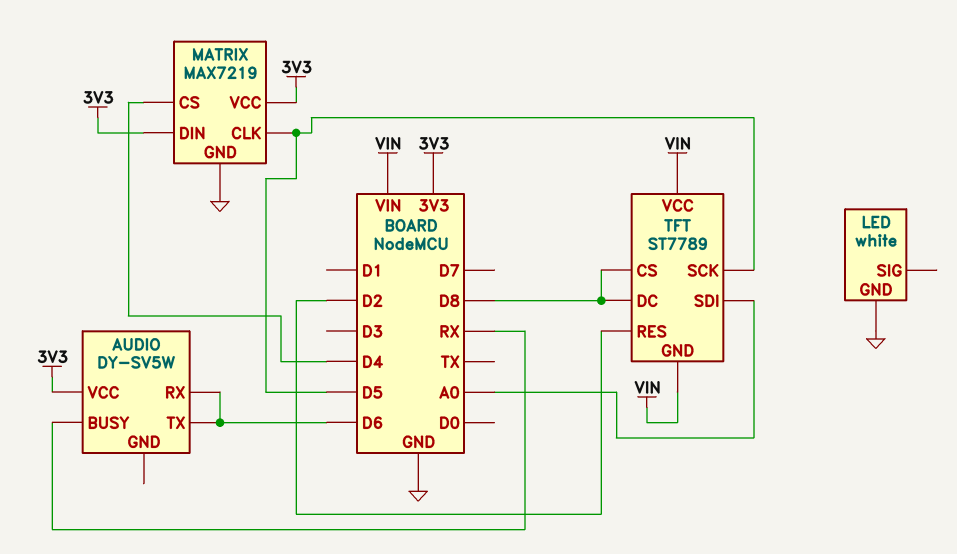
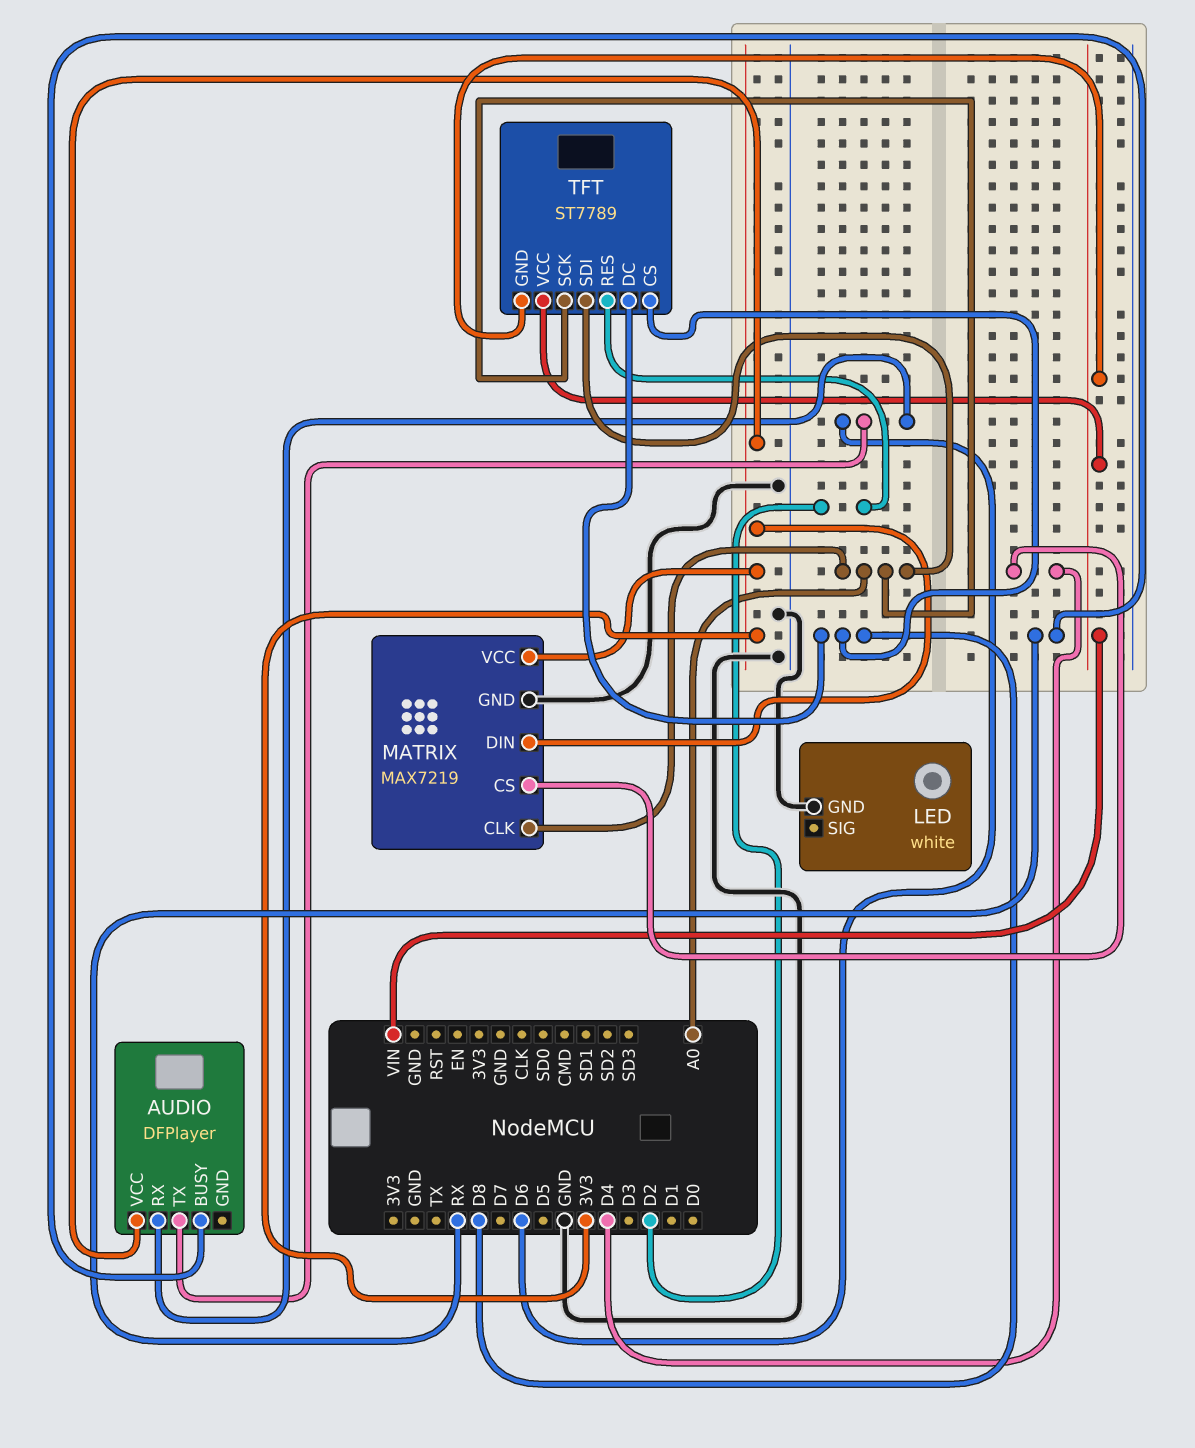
AUDIO: DY-SV5W -> DFPlayer
MATRIX pin CLK: D5 -> A0
TFT pin SCK: D5 -> A0

